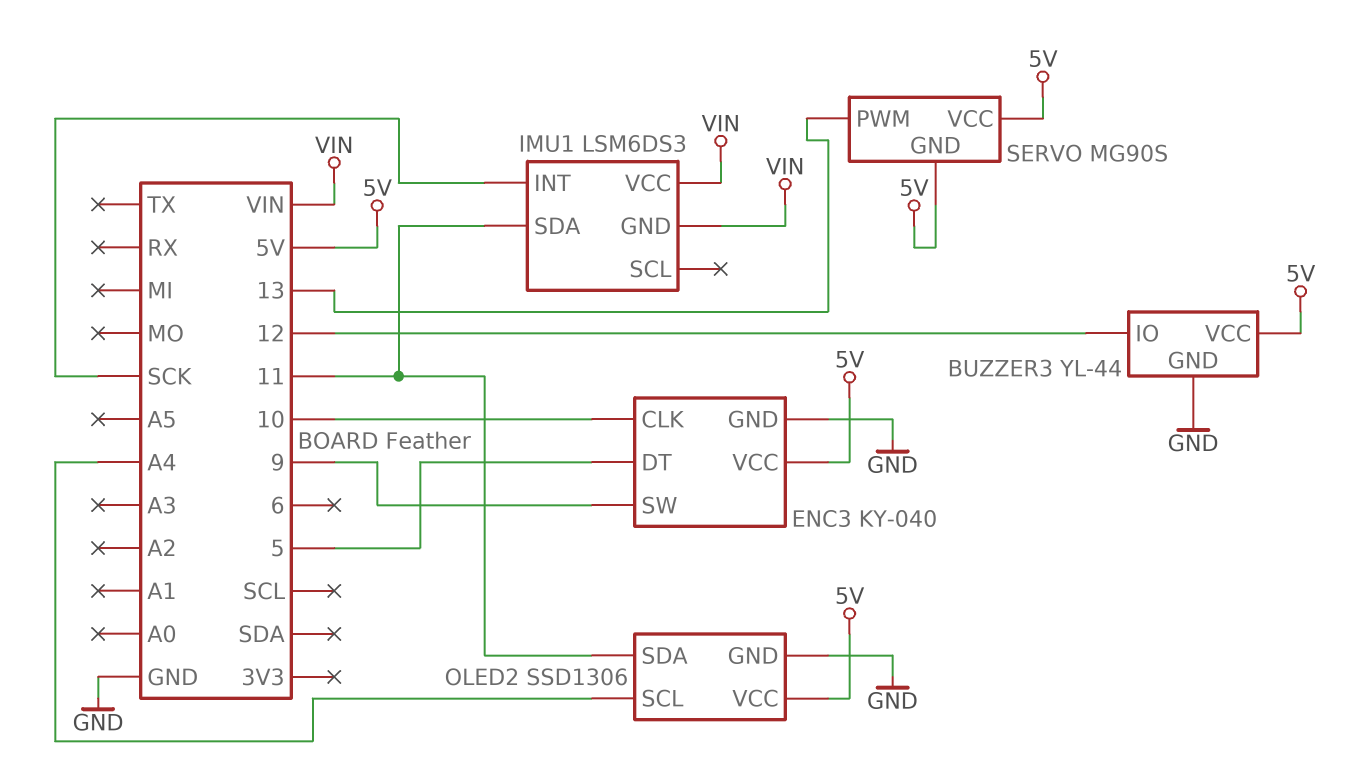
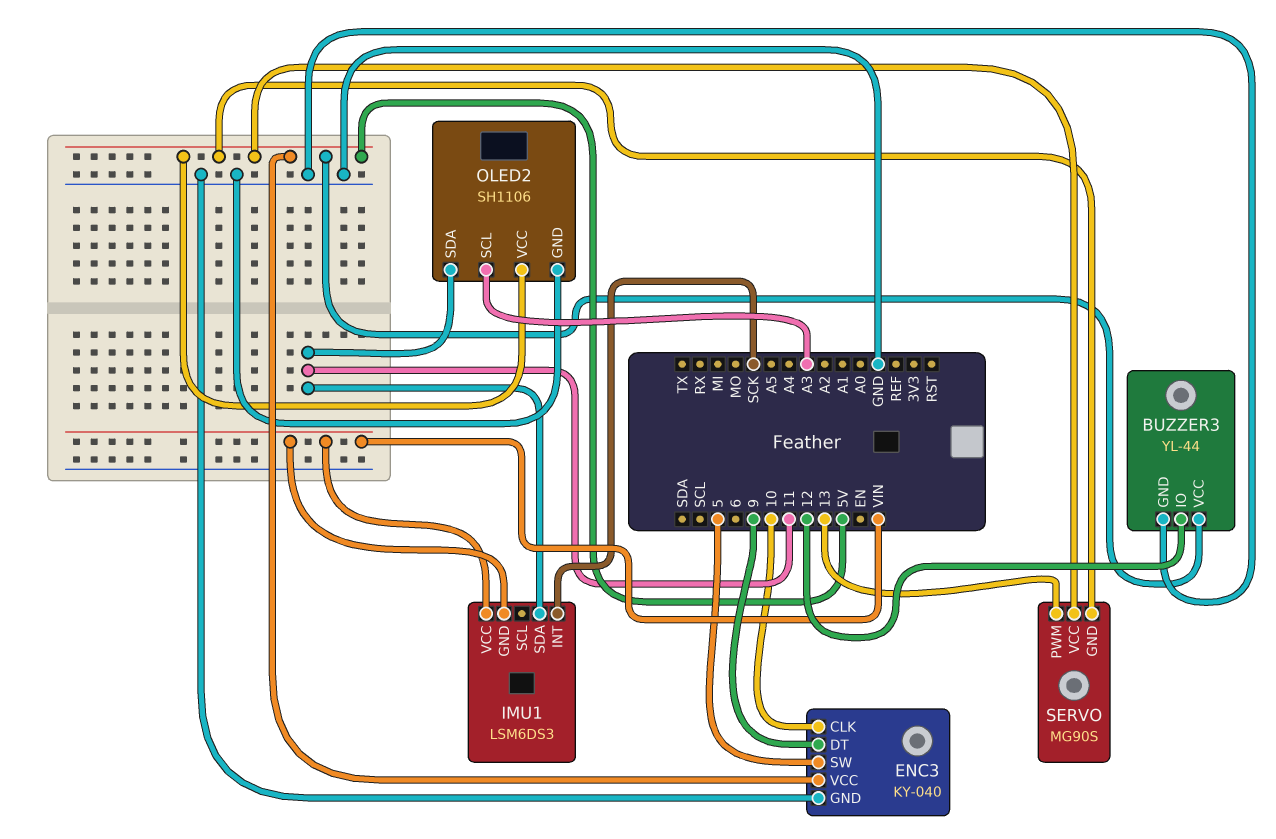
ENC3 pin DT: 5 -> 9
ENC3 pin SW: 9 -> 5
OLED2: SSD1306 -> SH1106
OLED2 pin SCL: A4 -> A3

